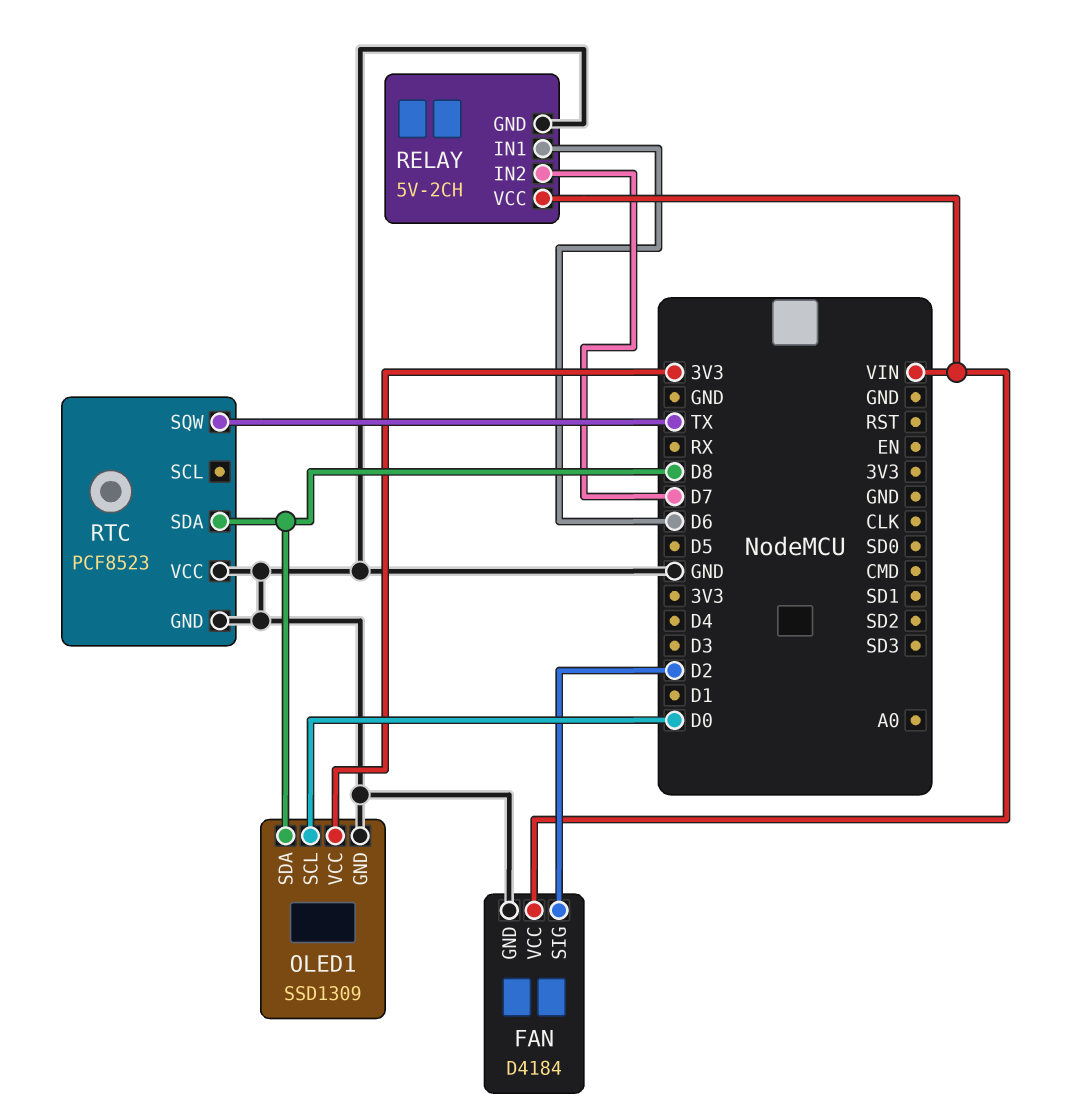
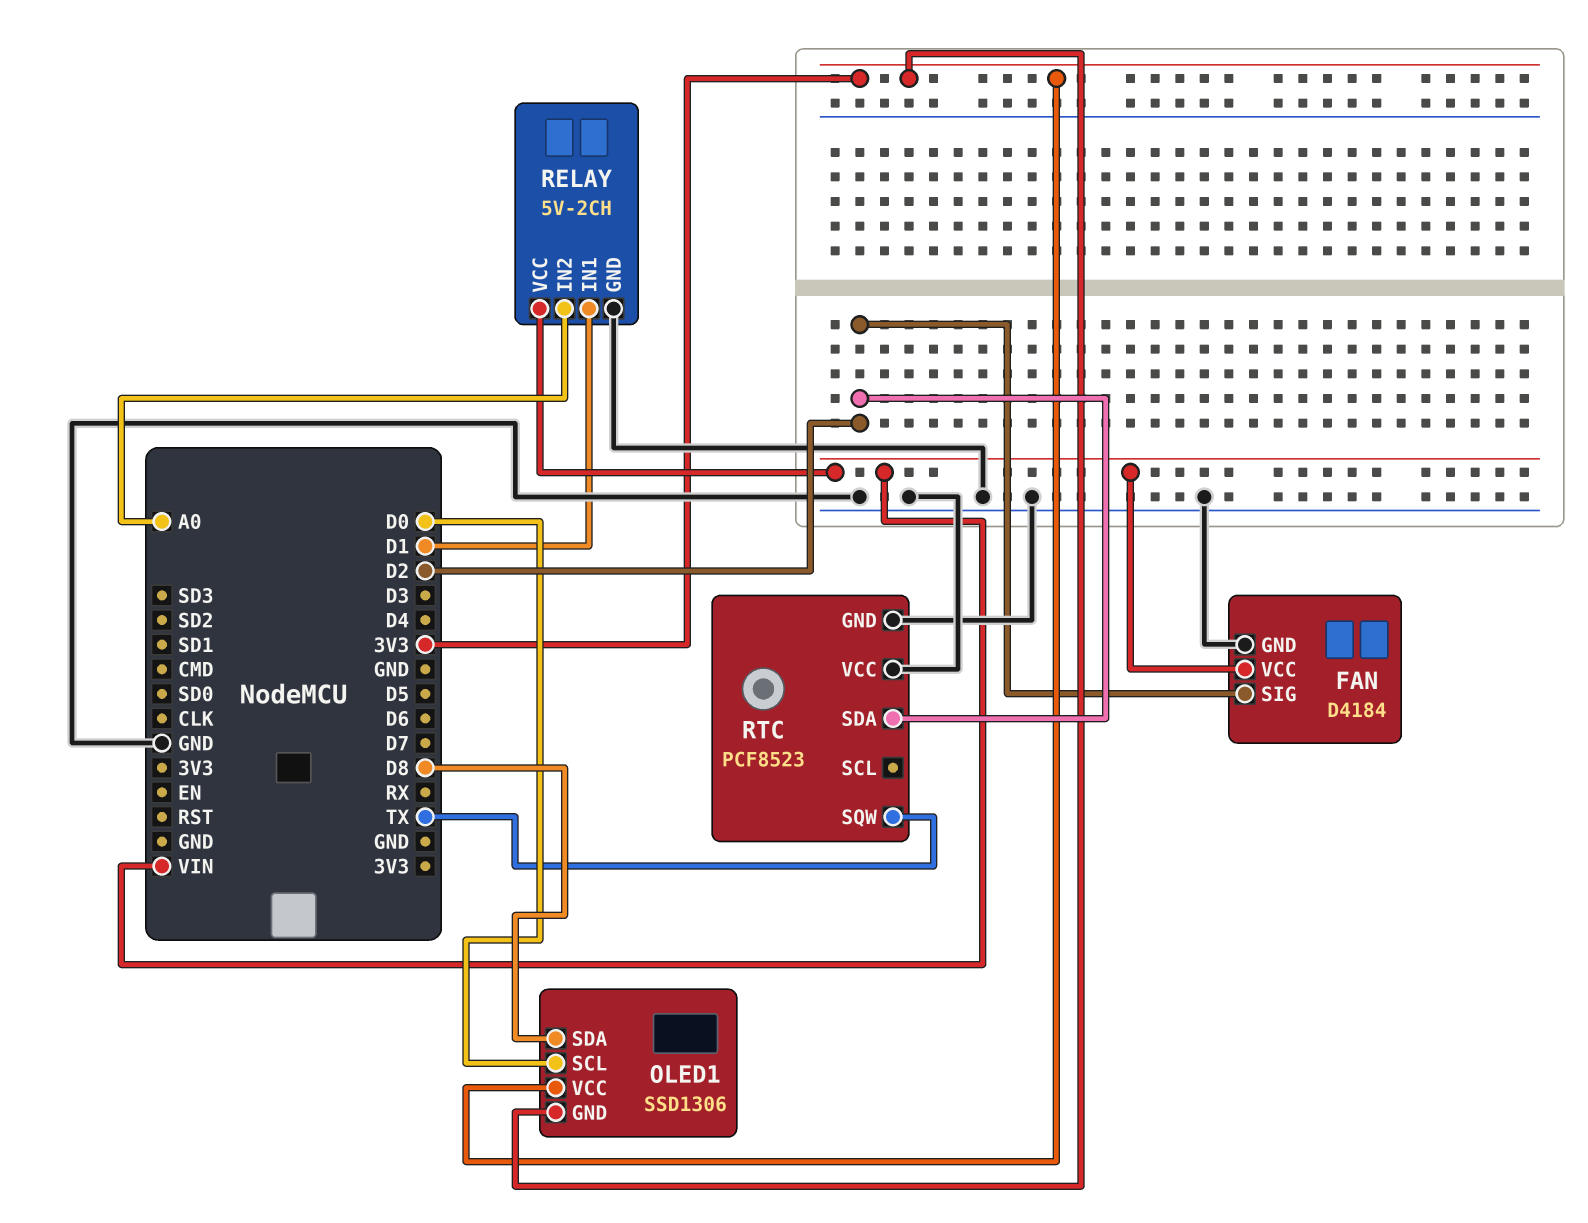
OLED1: SSD1309 -> SSD1306
OLED1 pin GND: GND -> 3V3
RELAY pin IN1: D6 -> D1
RELAY pin IN2: D7 -> A0
RTC pin SDA: D8 -> D2

